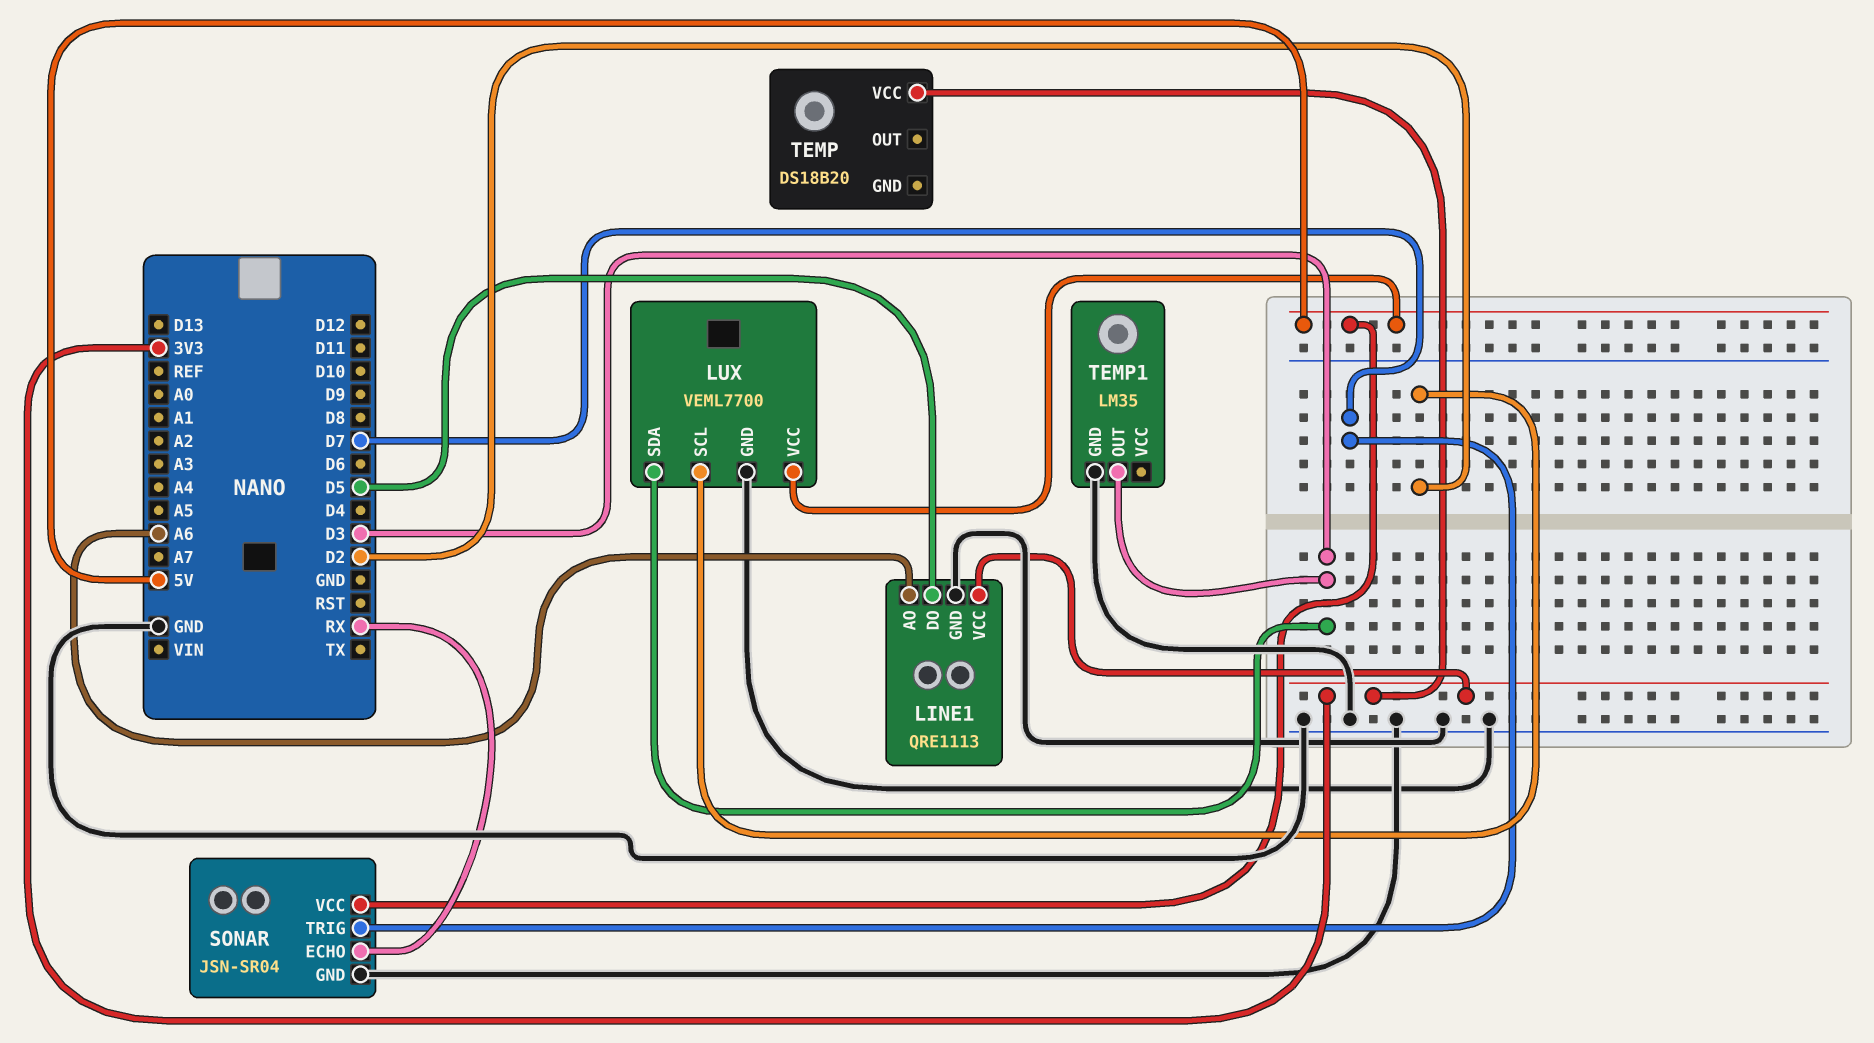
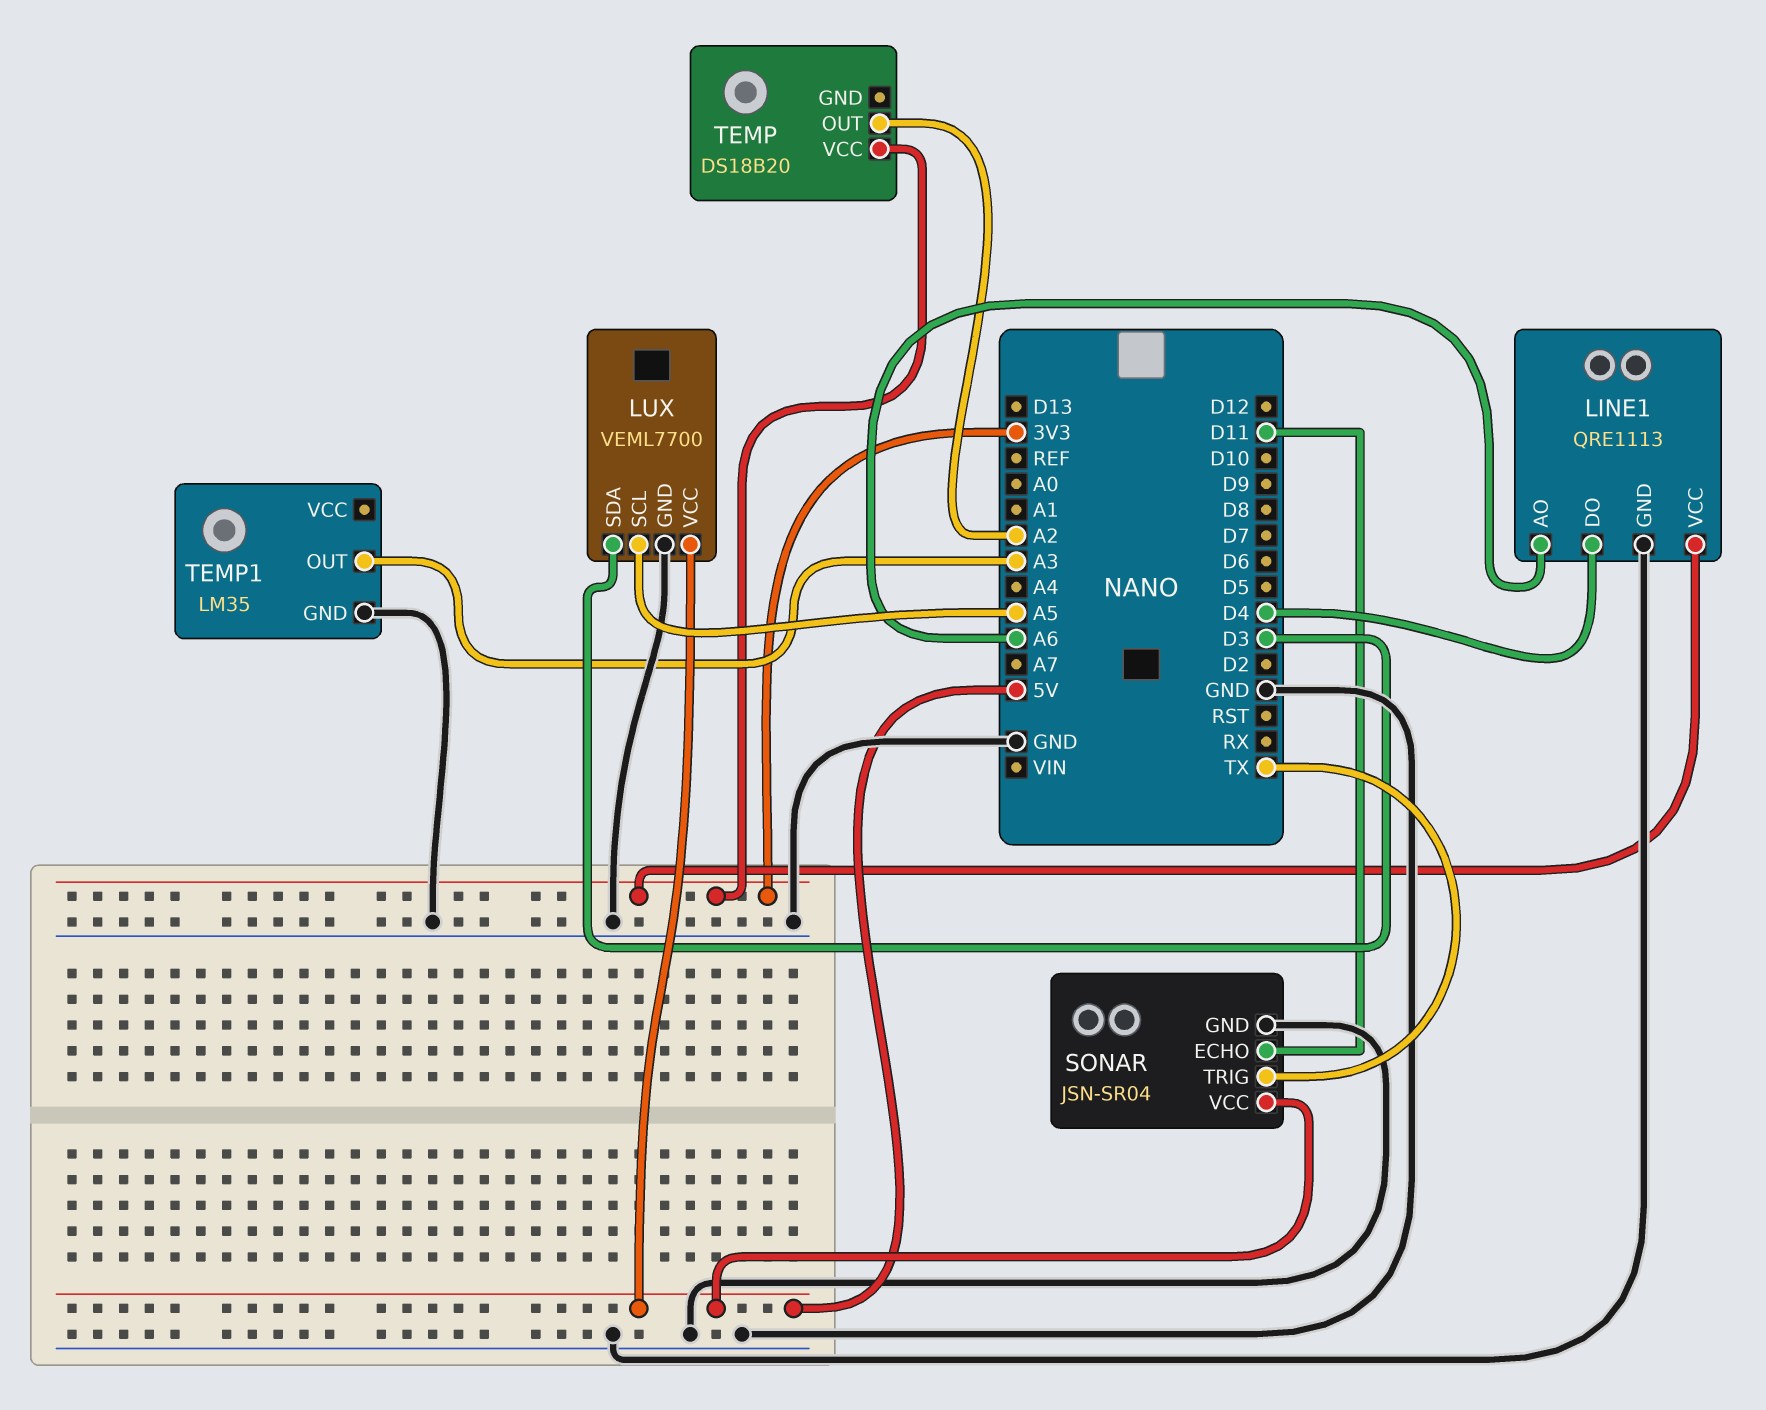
LINE1 pin DO: D5 -> D4
LUX pin SCL: D2 -> A5
SONAR pin ECHO: RX -> D11
SONAR pin TRIG: D7 -> TX
TEMP pin OUT: none -> A2
TEMP1 pin OUT: D3 -> A3

